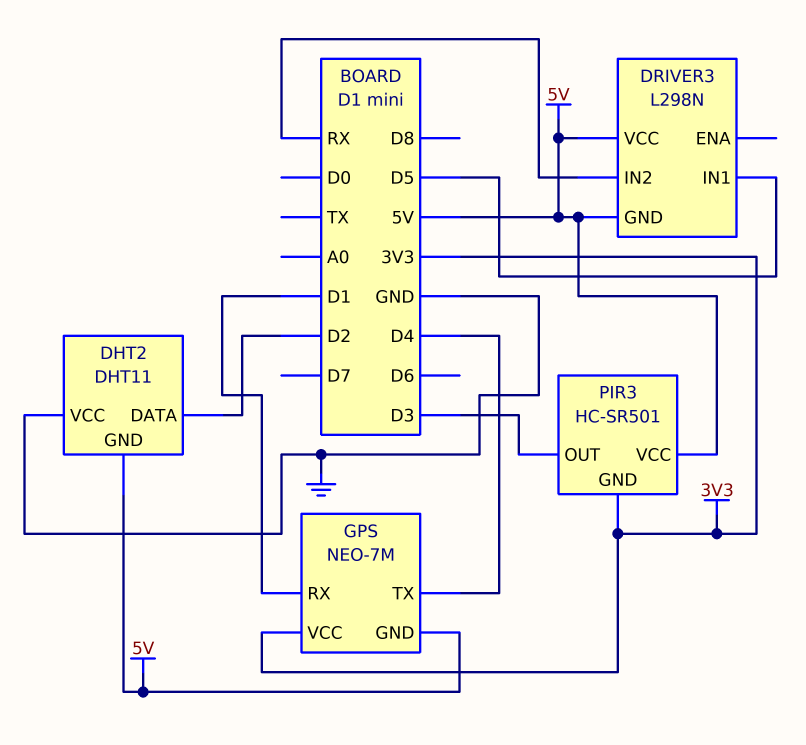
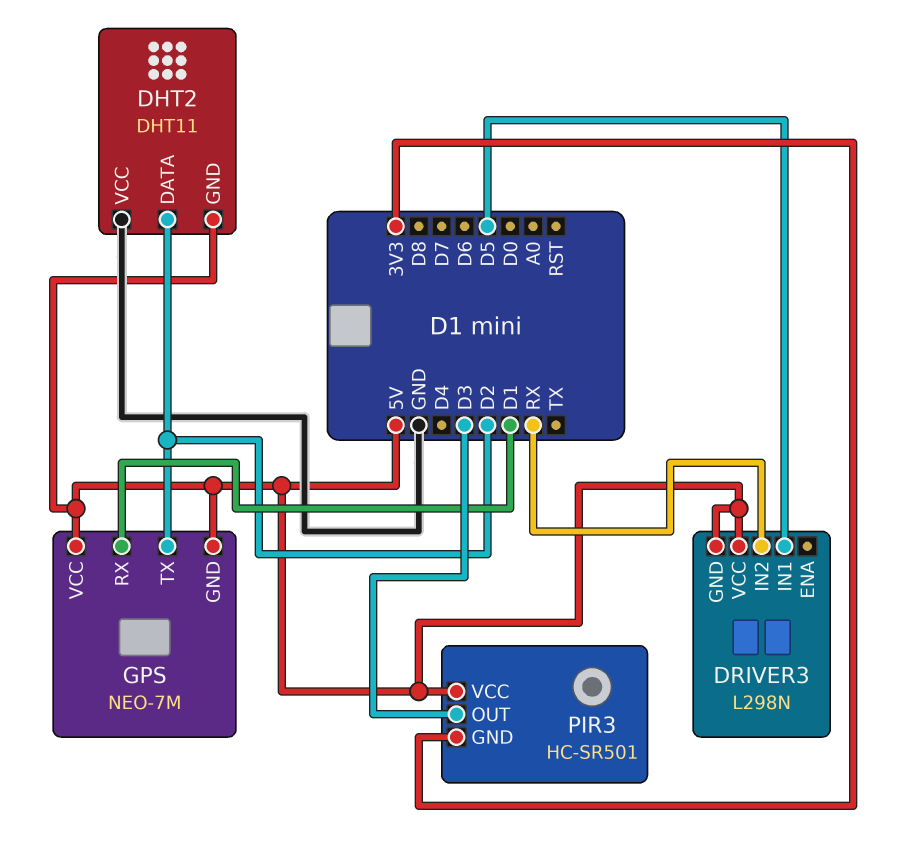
GPS pin TX: D4 -> D2
GPS pin VCC: 3V3 -> 5V

